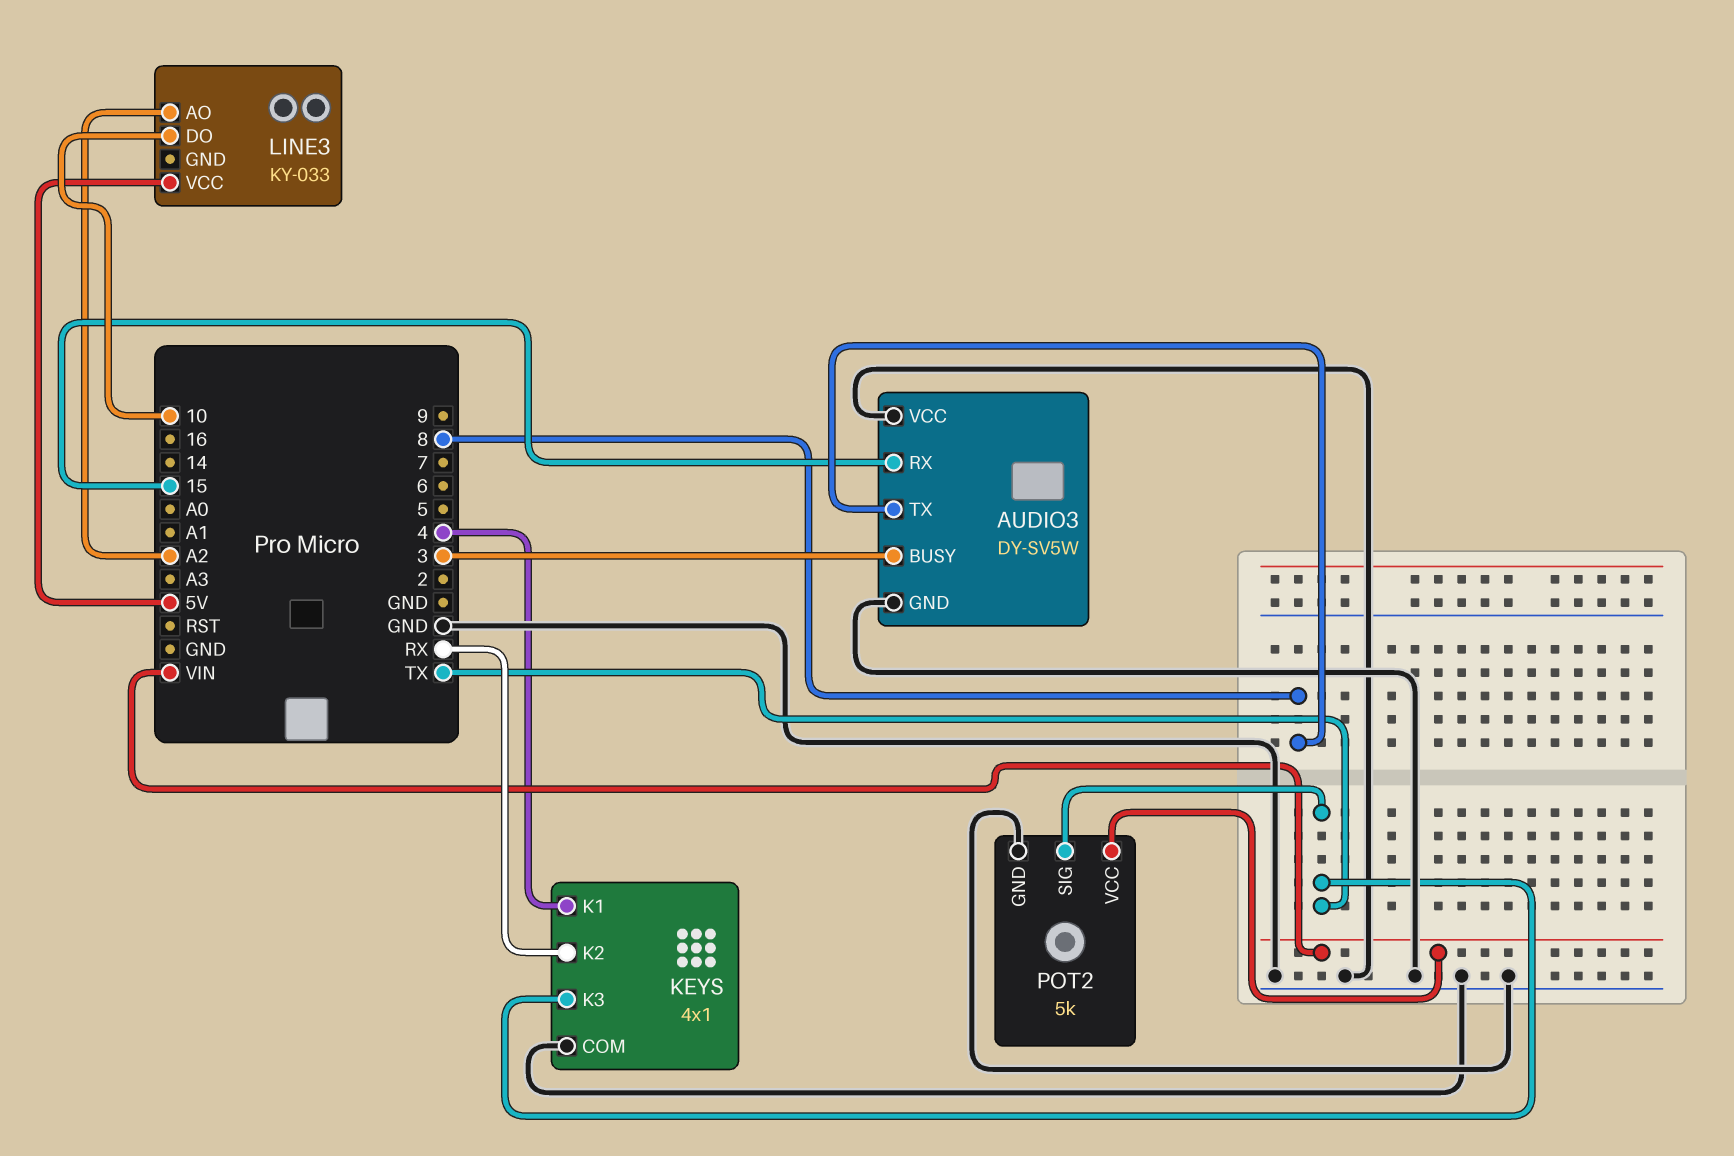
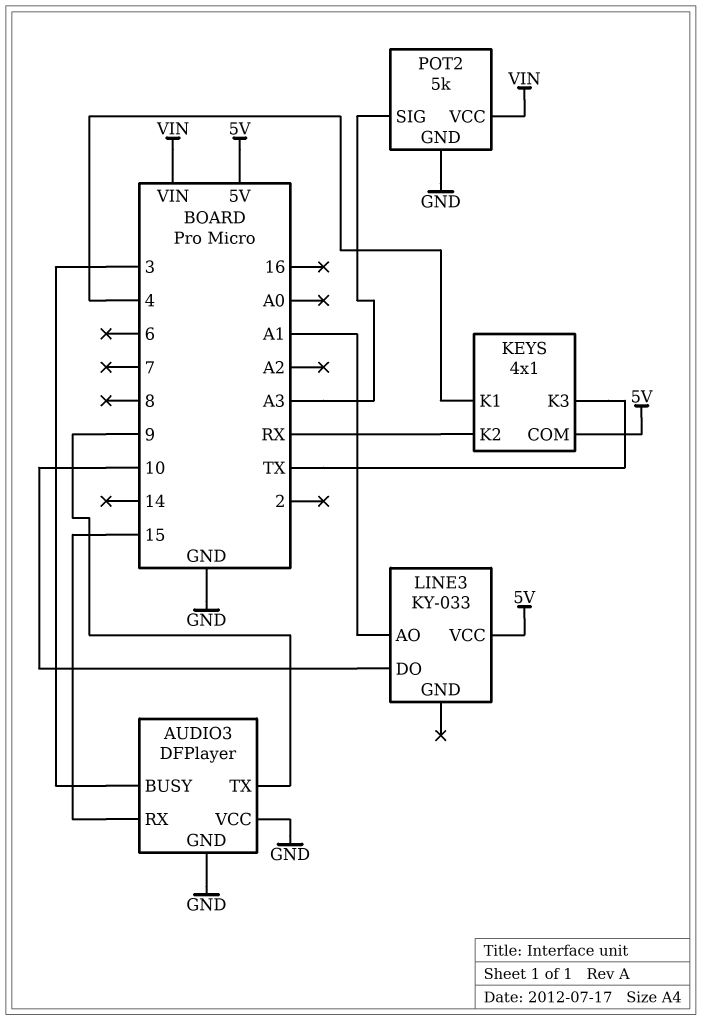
AUDIO3: DY-SV5W -> DFPlayer
AUDIO3 pin TX: 8 -> 9
KEYS pin COM: GND -> 5V
LINE3 pin AO: A2 -> A1
POT2 pin SIG: TX -> A3

